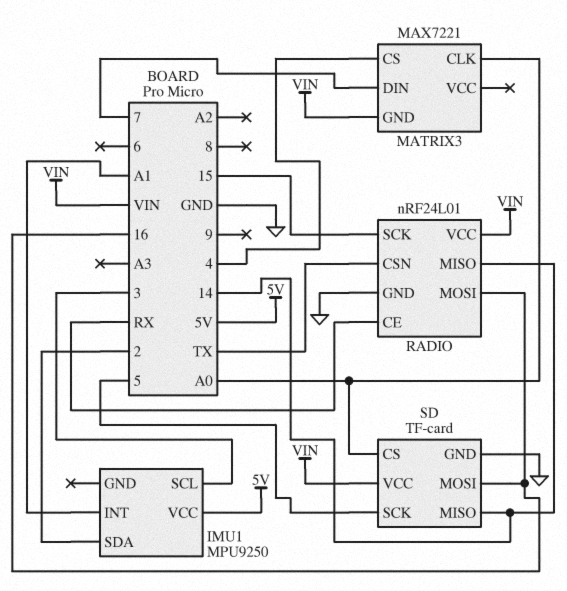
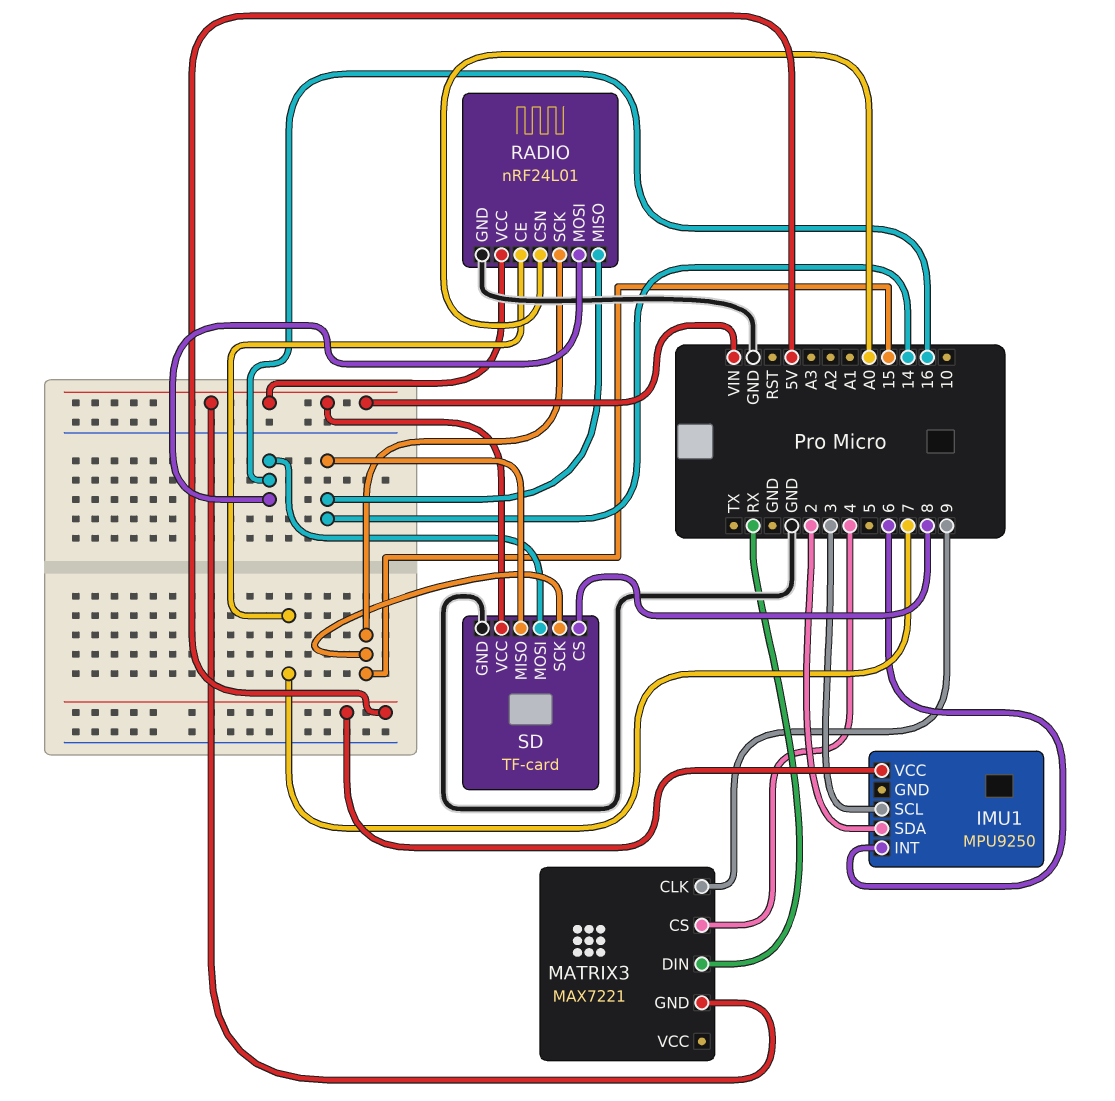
IMU1 pin INT: A1 -> 6
MATRIX3 pin CLK: A0 -> 9
MATRIX3 pin DIN: 7 -> RX
RADIO pin CE: RX -> 7
RADIO pin CSN: TX -> A0
SD pin CS: A0 -> 8
SD pin SCK: 5 -> 15

